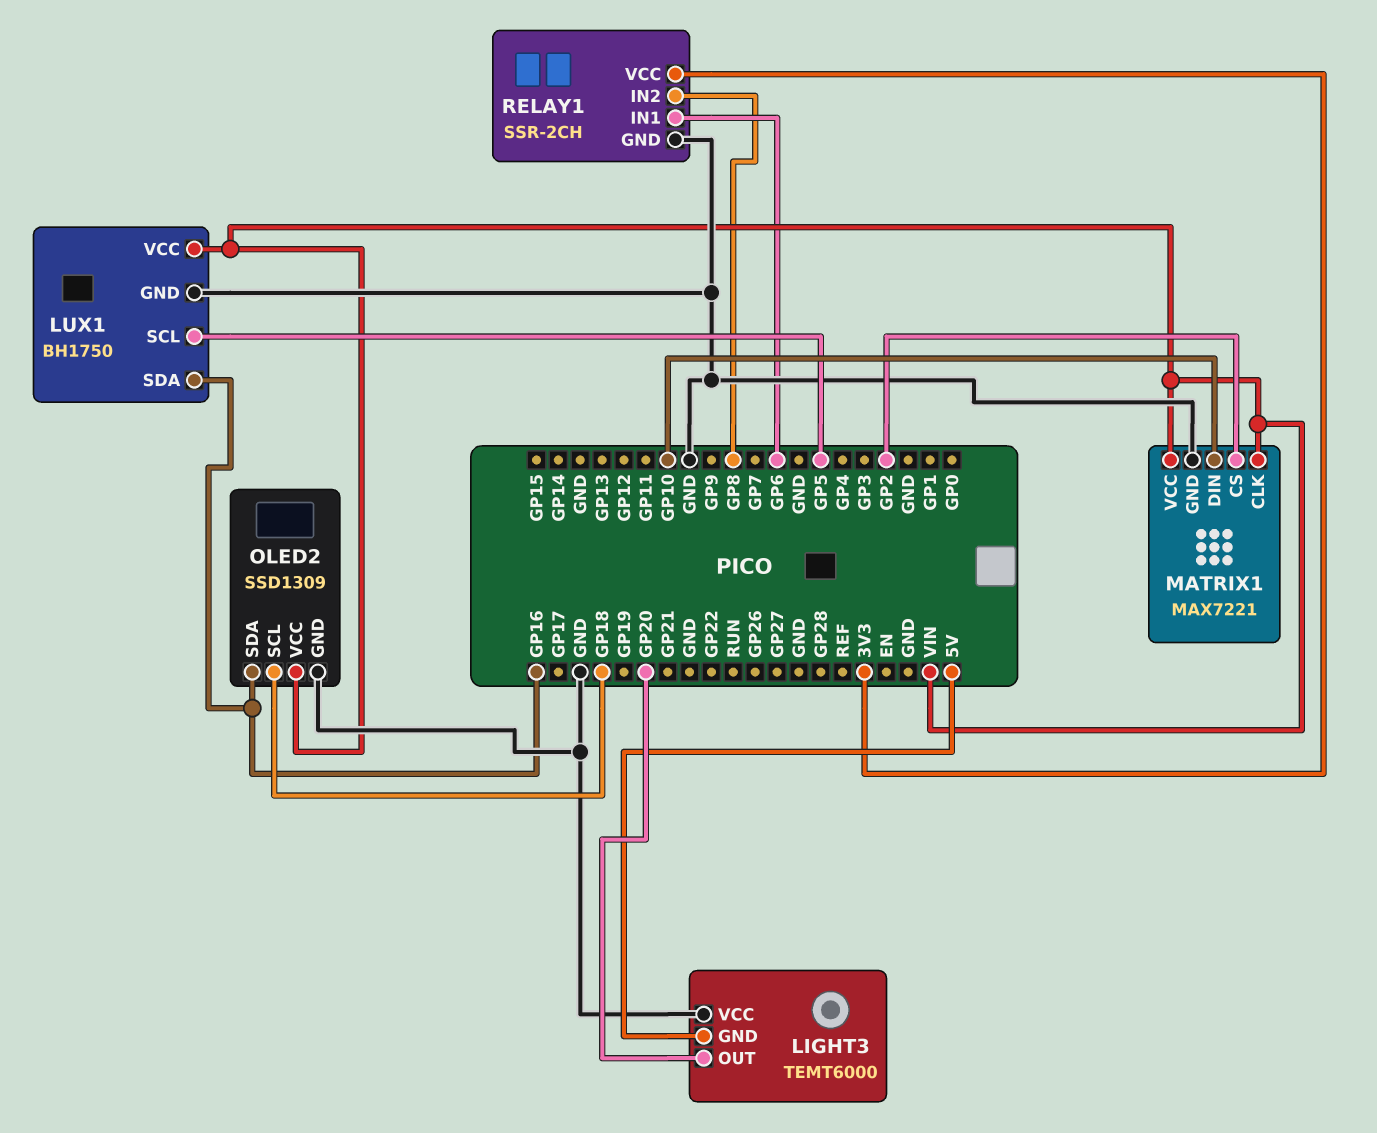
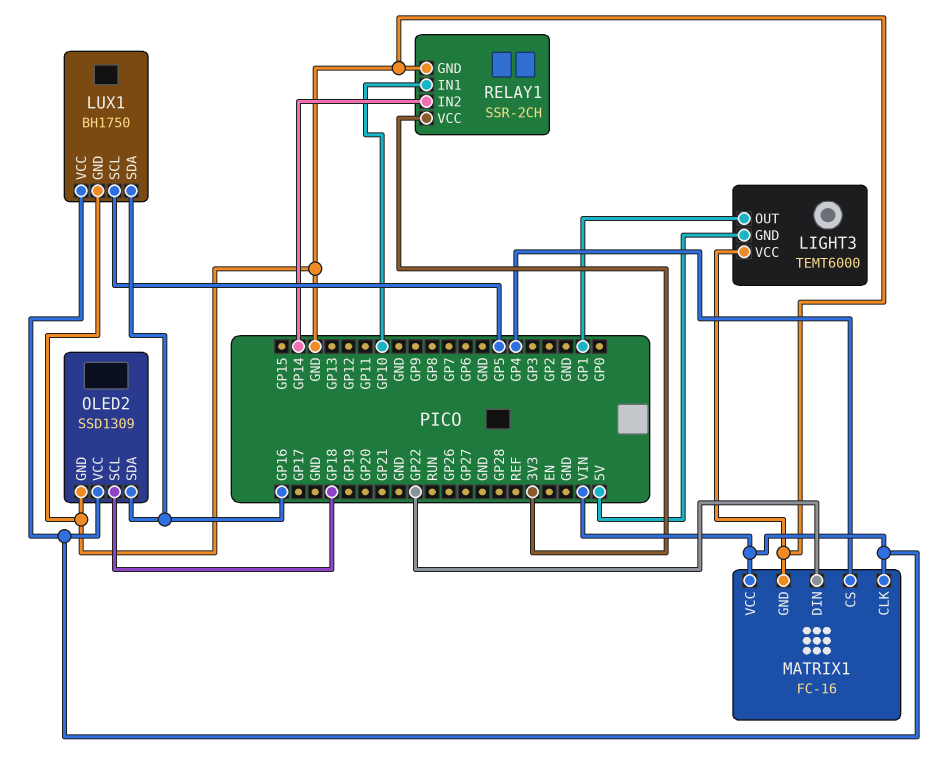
LIGHT3 pin OUT: GP20 -> GP1
MATRIX1: MAX7221 -> FC-16
MATRIX1 pin CS: GP2 -> GP4
MATRIX1 pin DIN: GP10 -> GP22
RELAY1 pin IN1: GP6 -> GP10
RELAY1 pin IN2: GP8 -> GP14

